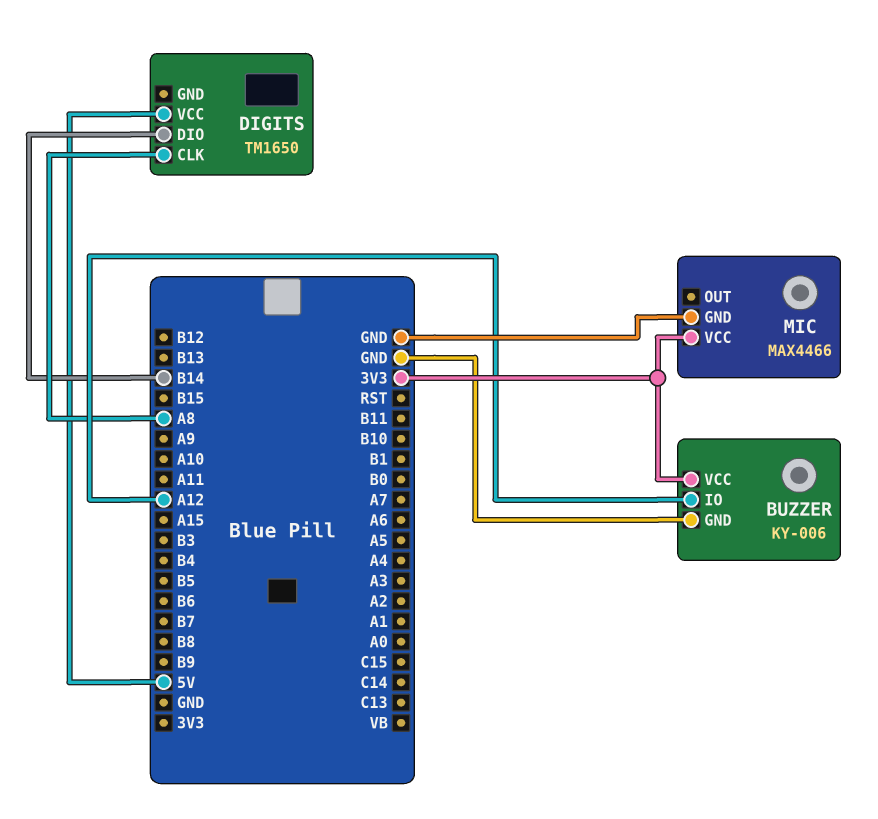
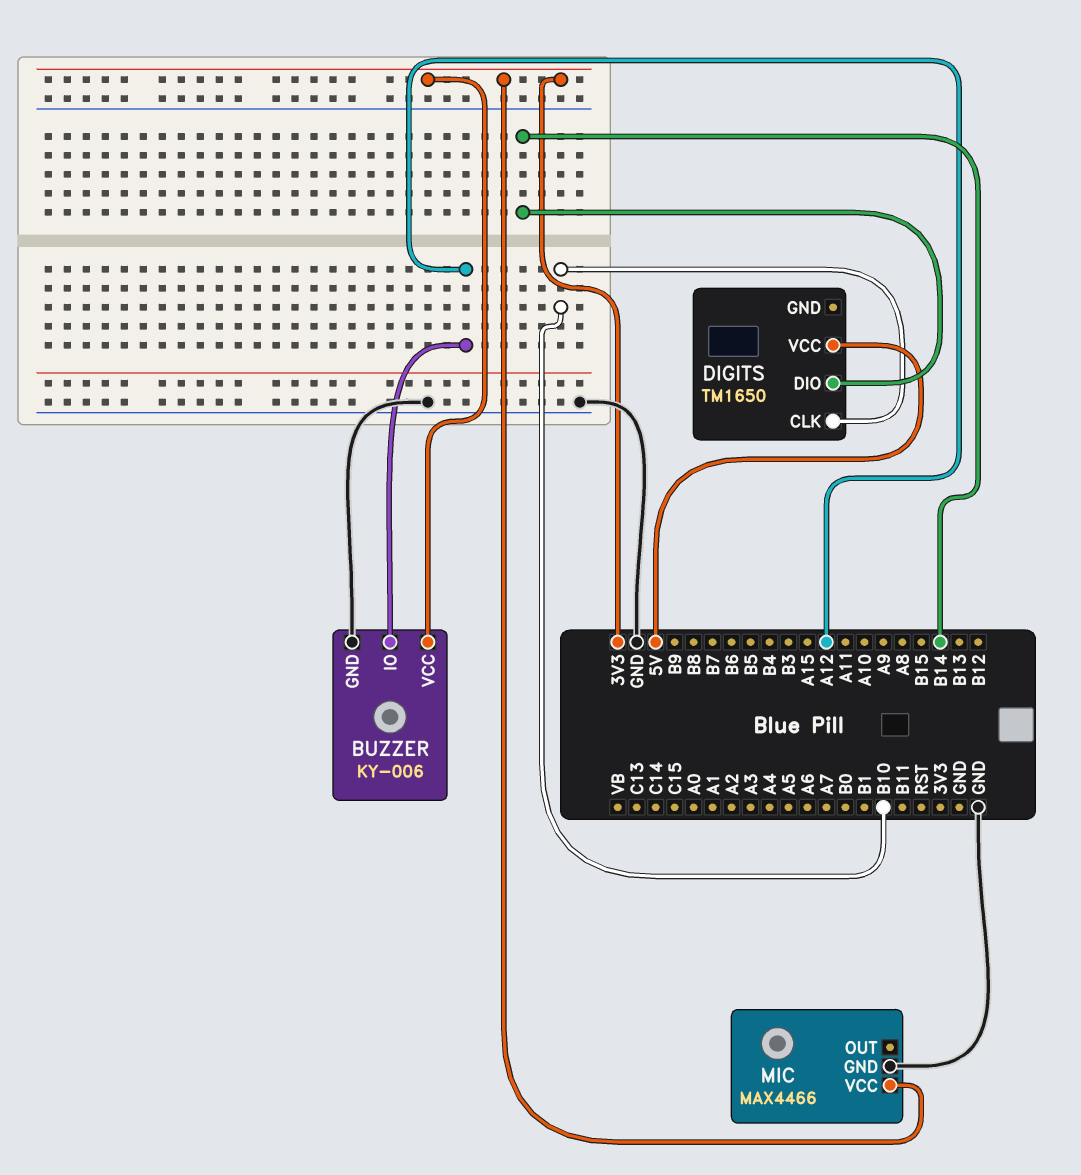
DIGITS pin CLK: A8 -> B10

